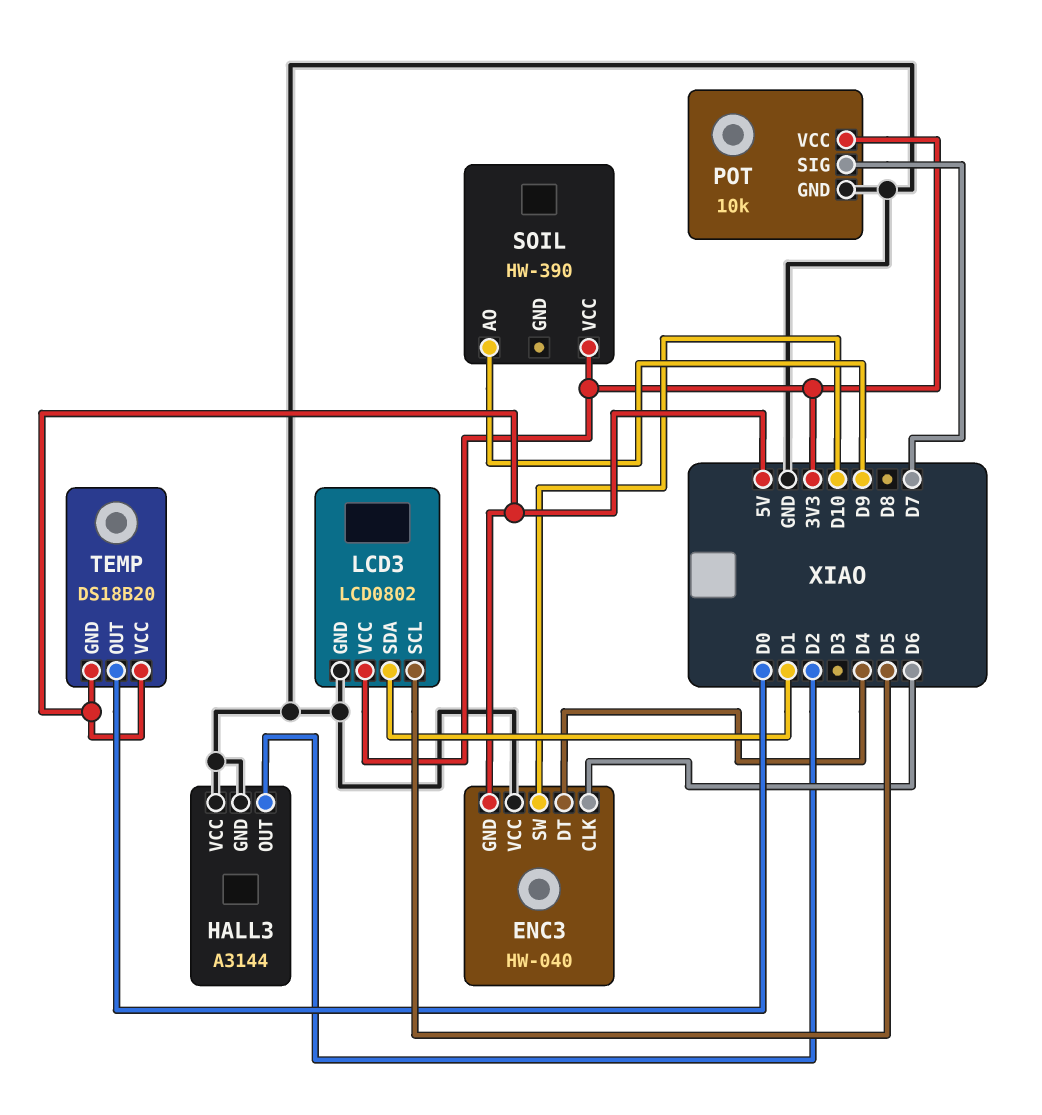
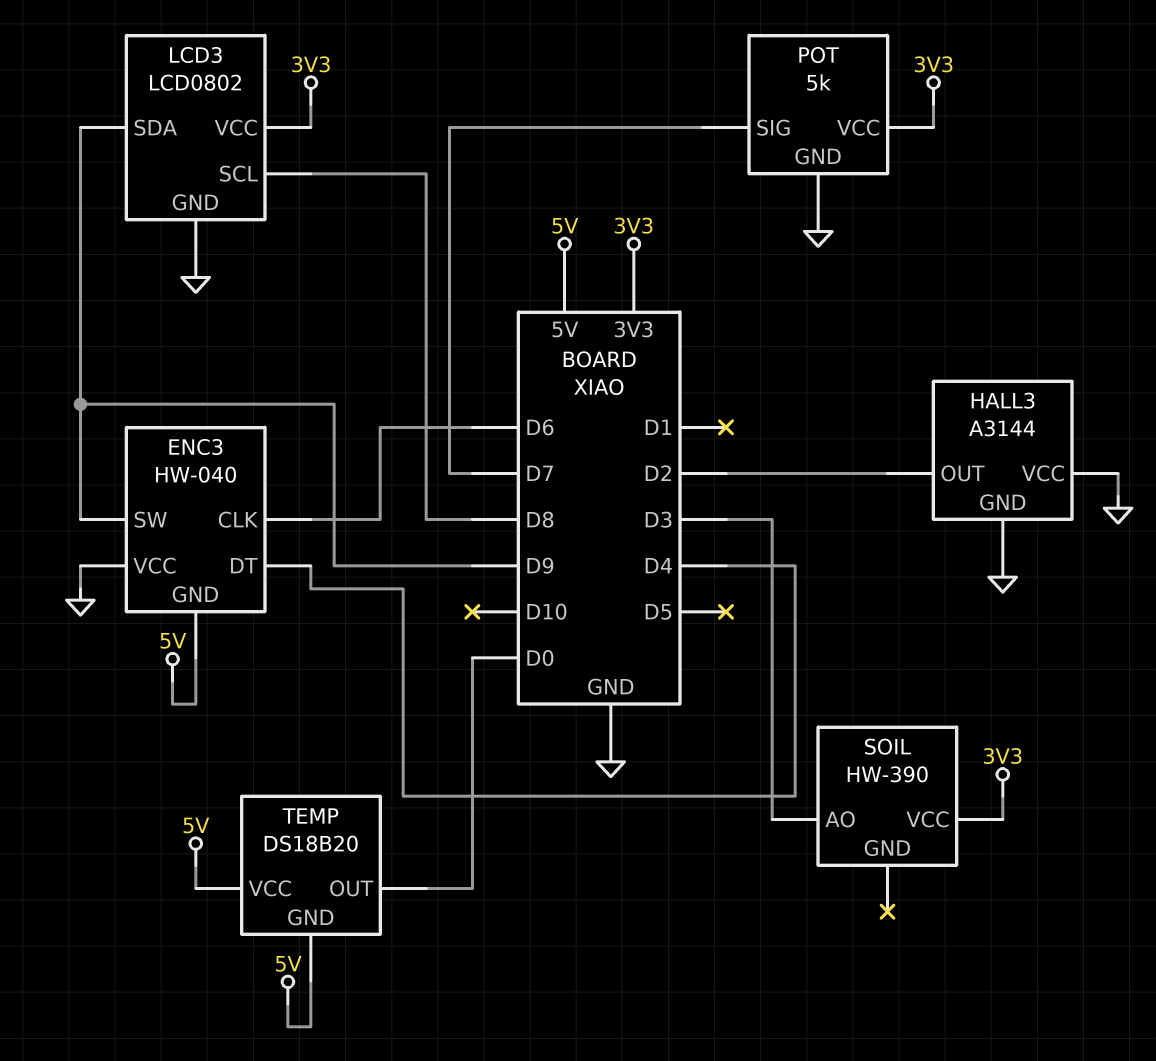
ENC3 pin SW: D10 -> D9
LCD3 pin SCL: D5 -> D8
LCD3 pin SDA: D1 -> D9
POT: 10k -> 5k
SOIL pin AO: D9 -> D3

